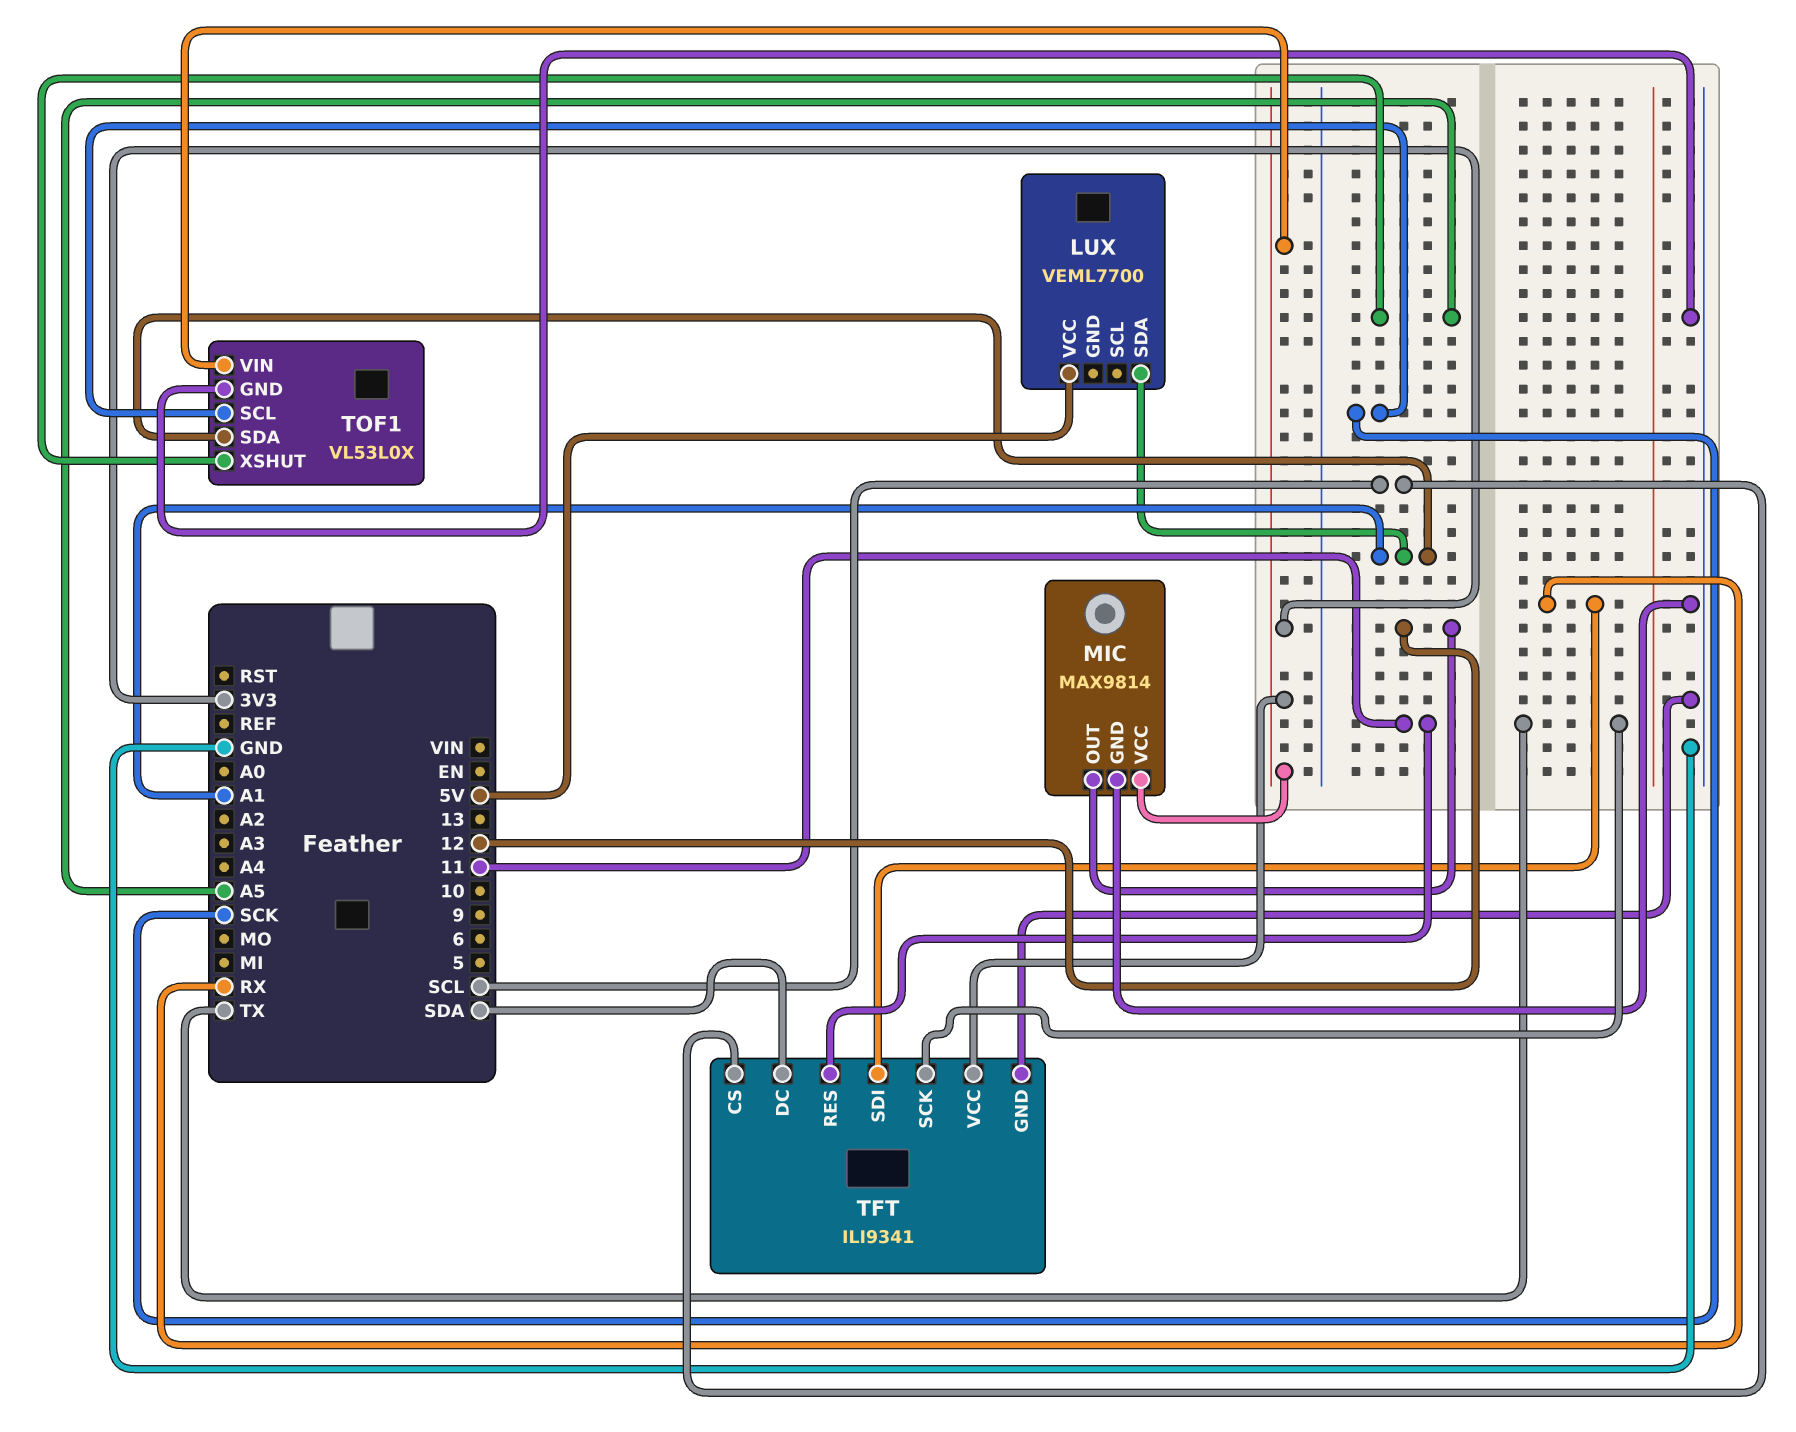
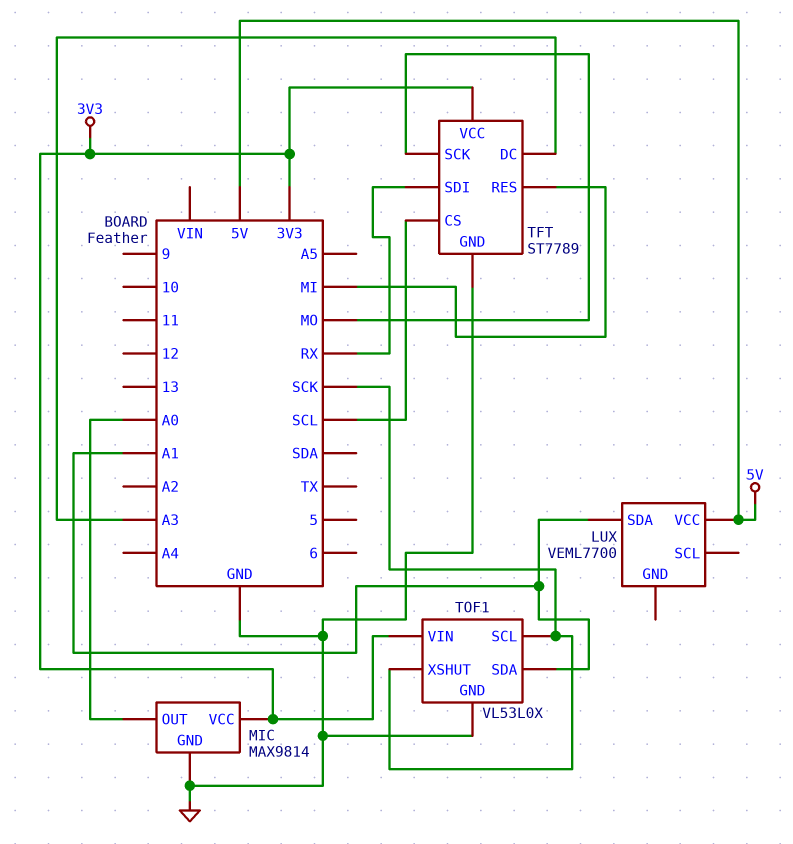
MIC pin OUT: 12 -> A0
TFT: ILI9341 -> ST7789
TFT pin DC: SDA -> A3
TFT pin RES: 11 -> MI
TFT pin SCK: TX -> MO
TOF1 pin XSHUT: A5 -> SCK

